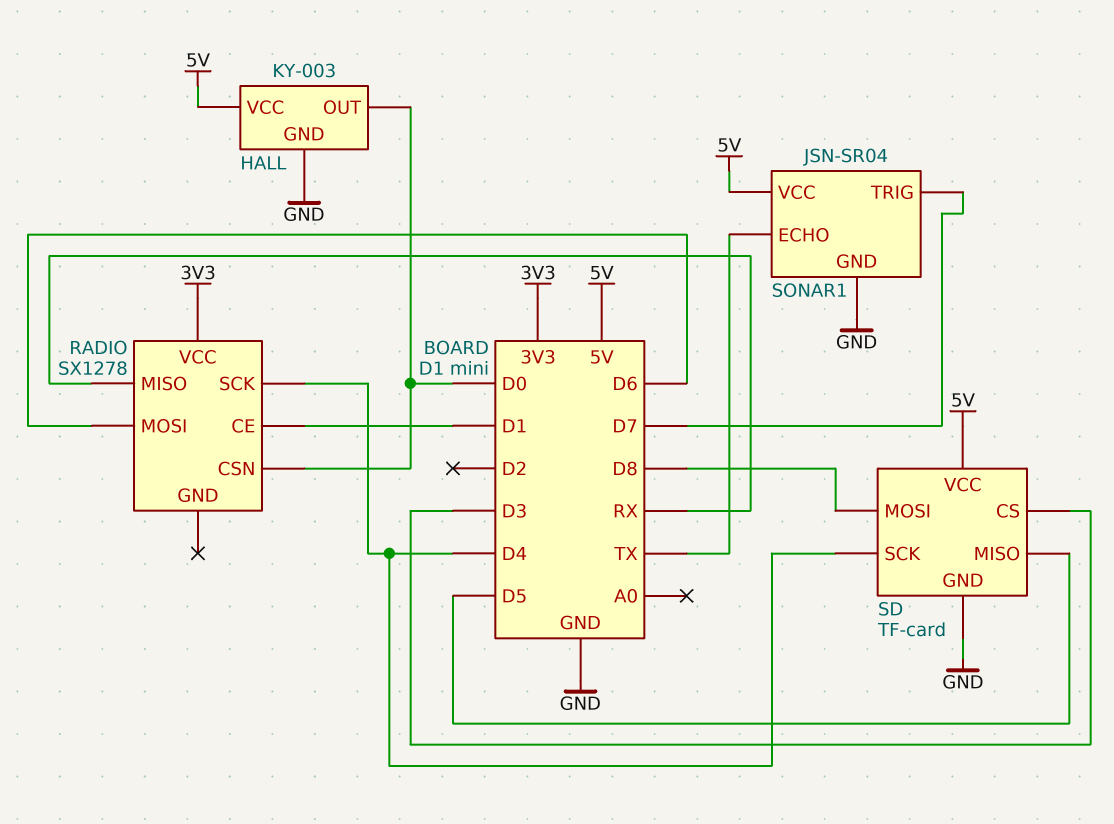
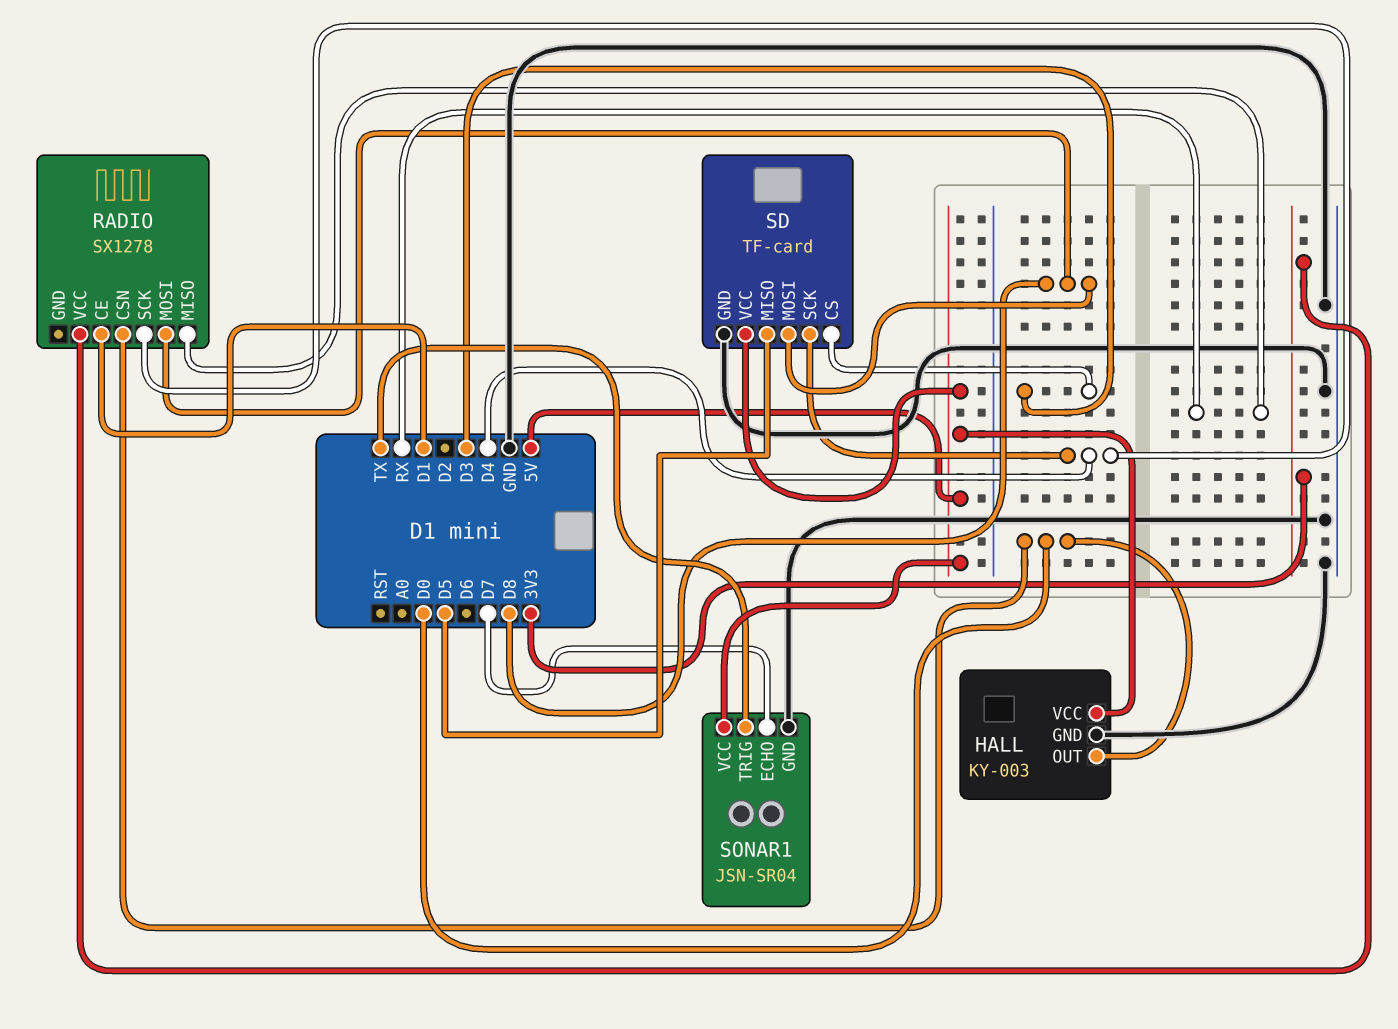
RADIO pin MOSI: D6 -> D8
SONAR1 pin ECHO: TX -> D7
SONAR1 pin TRIG: D7 -> TX

